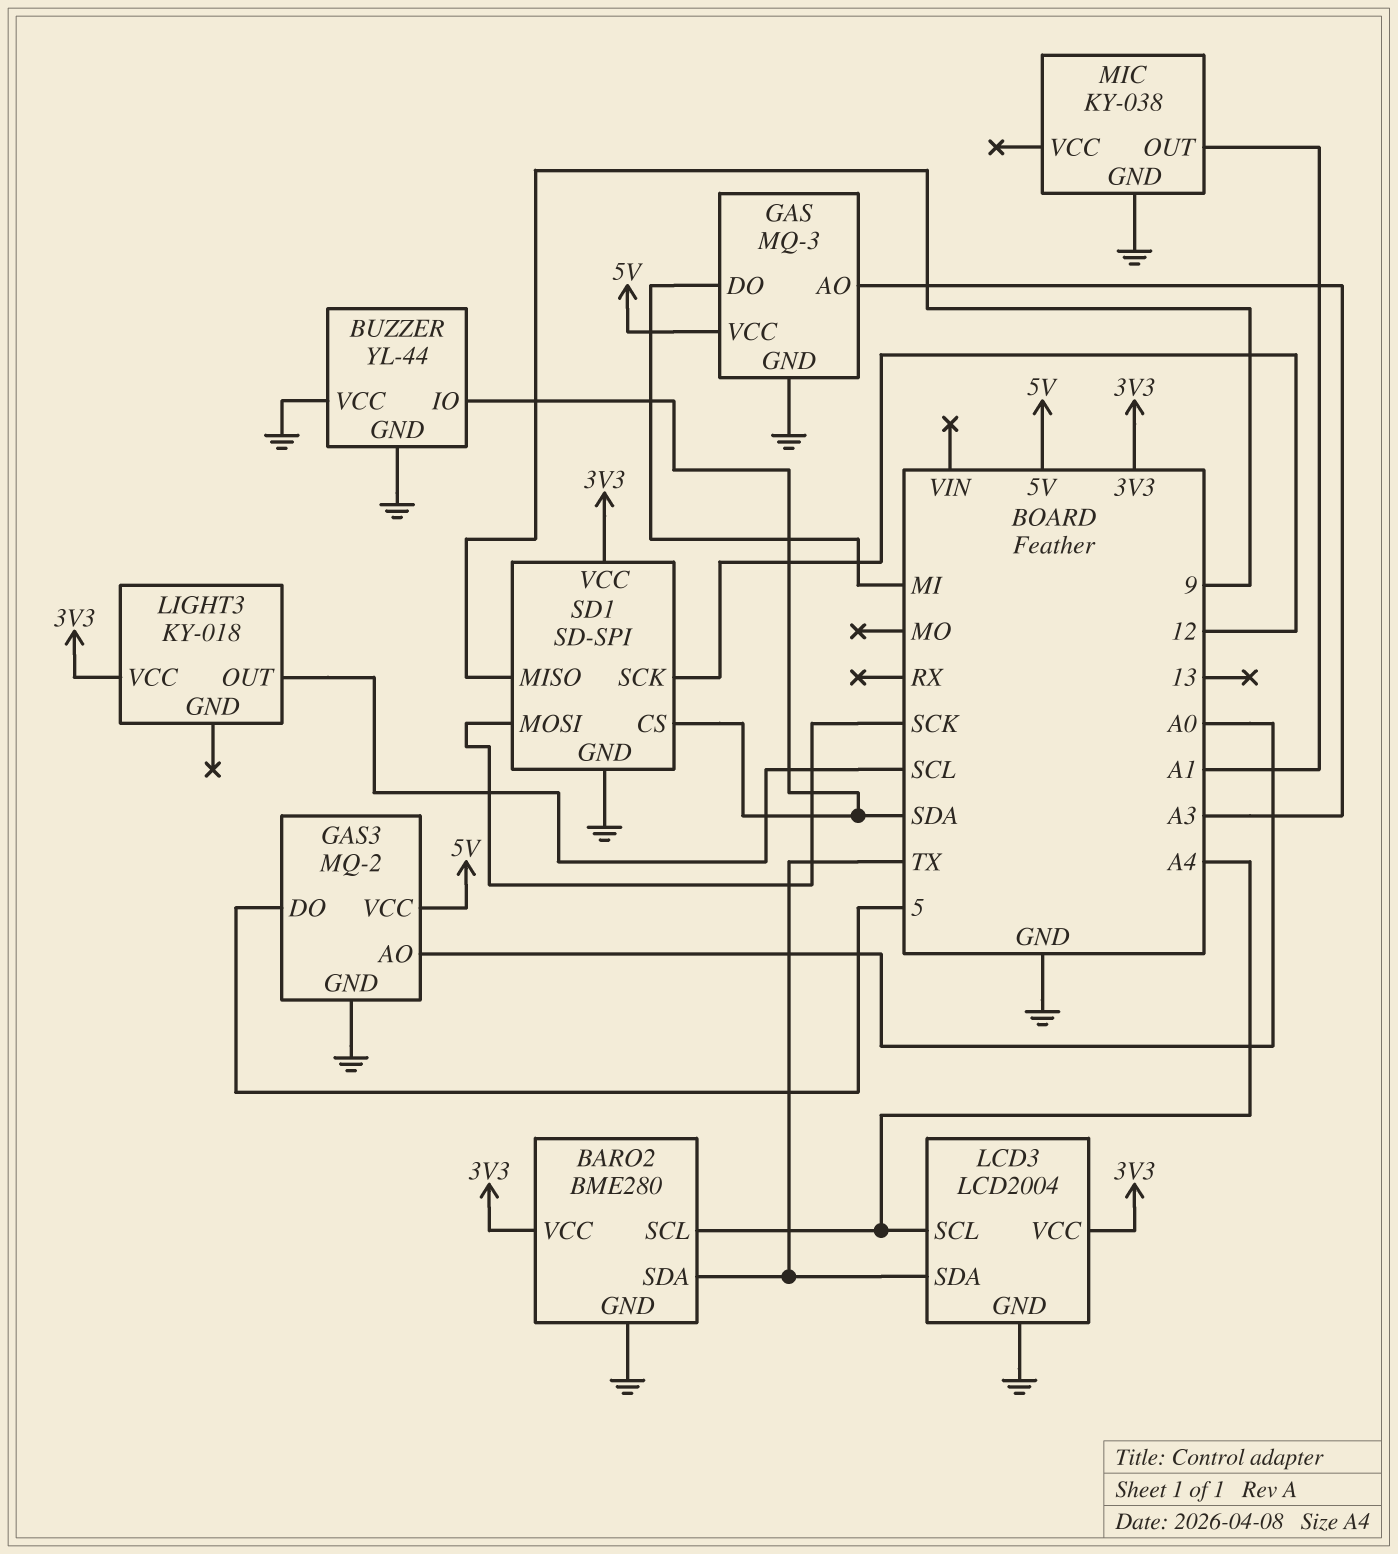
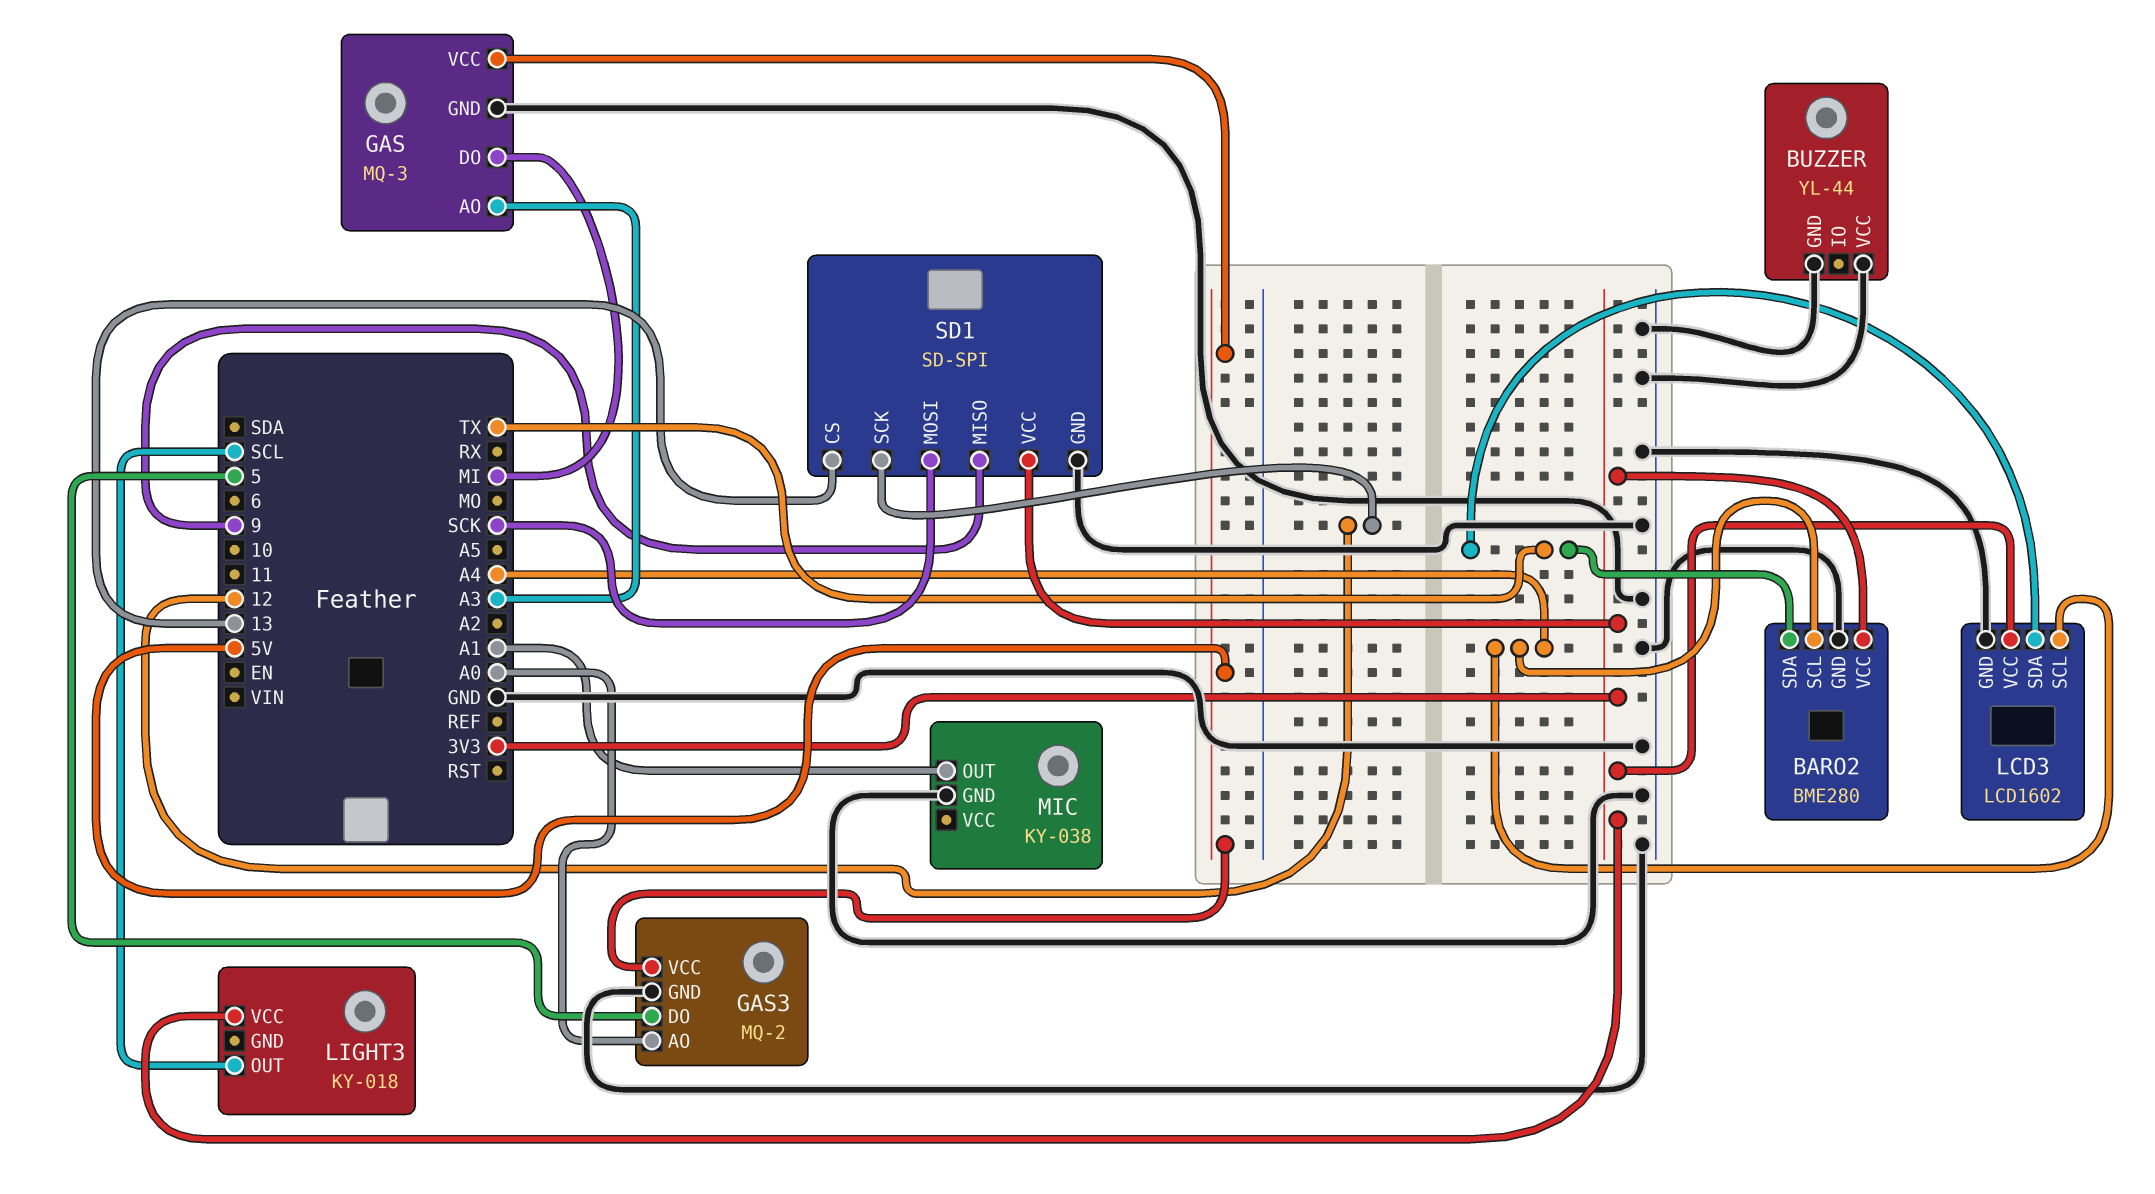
BUZZER pin IO: SDA -> none
LCD3: LCD2004 -> LCD1602
SD1 pin CS: SDA -> 13

